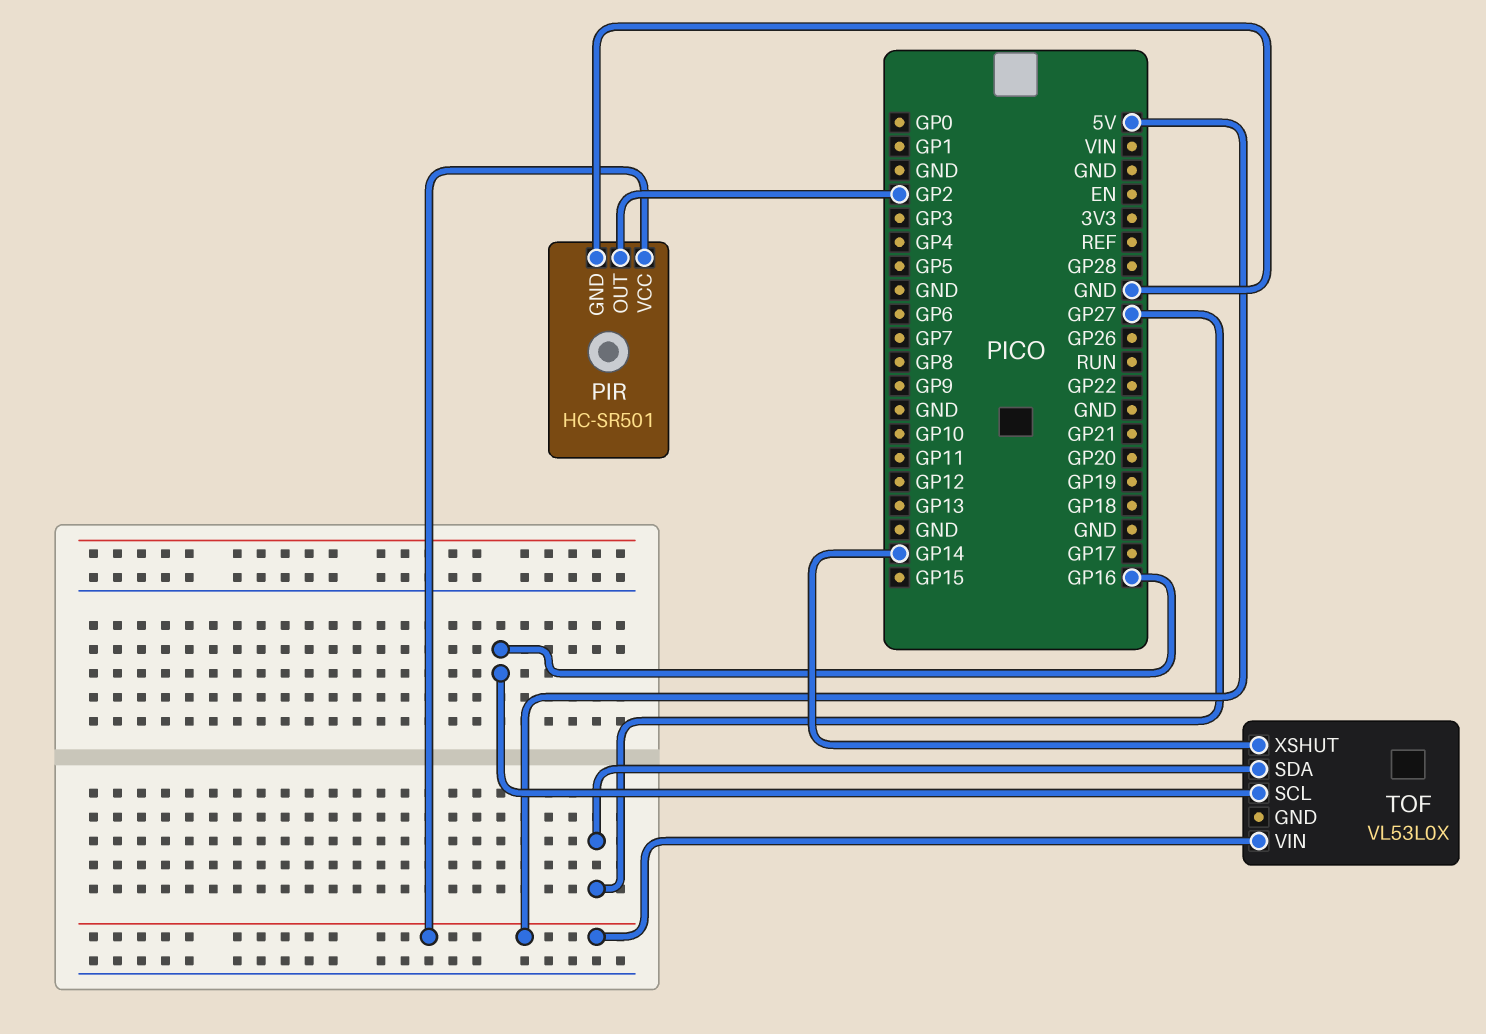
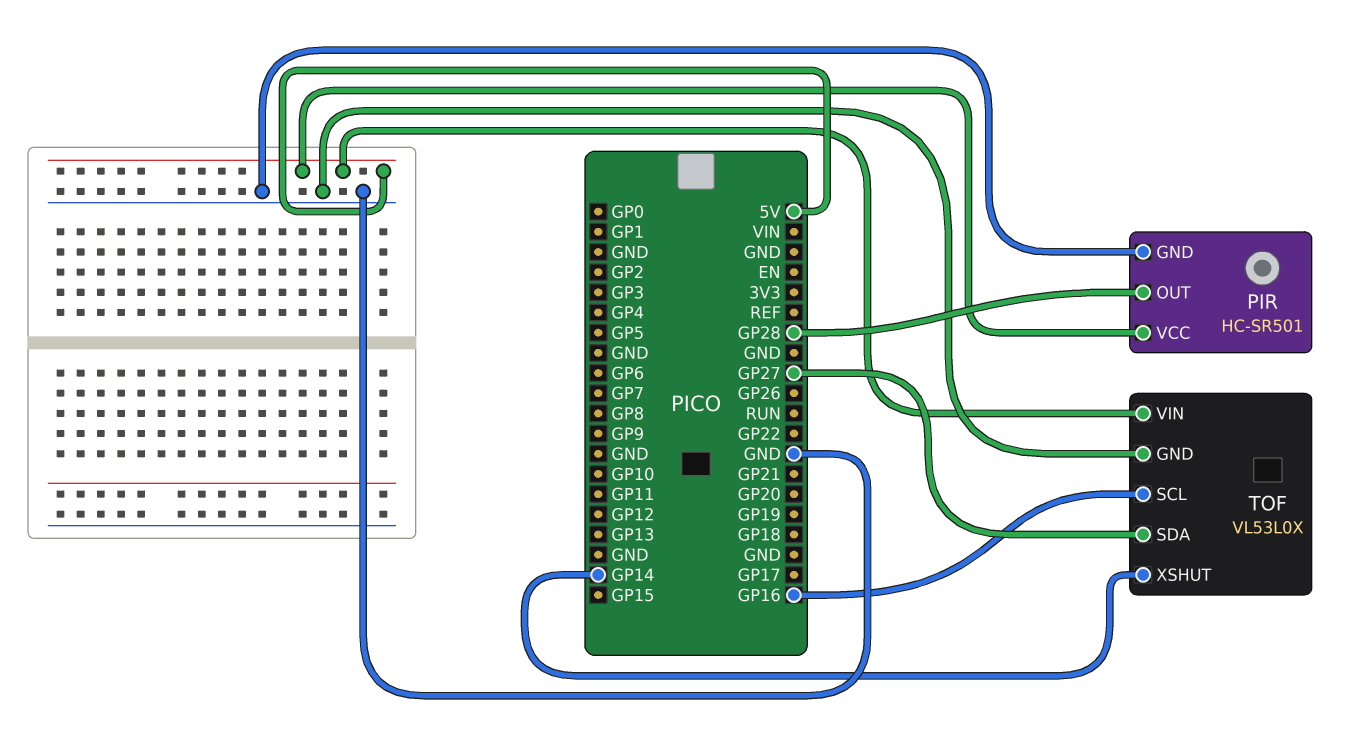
PIR pin OUT: GP2 -> GP28
TOF pin GND: none -> GND

